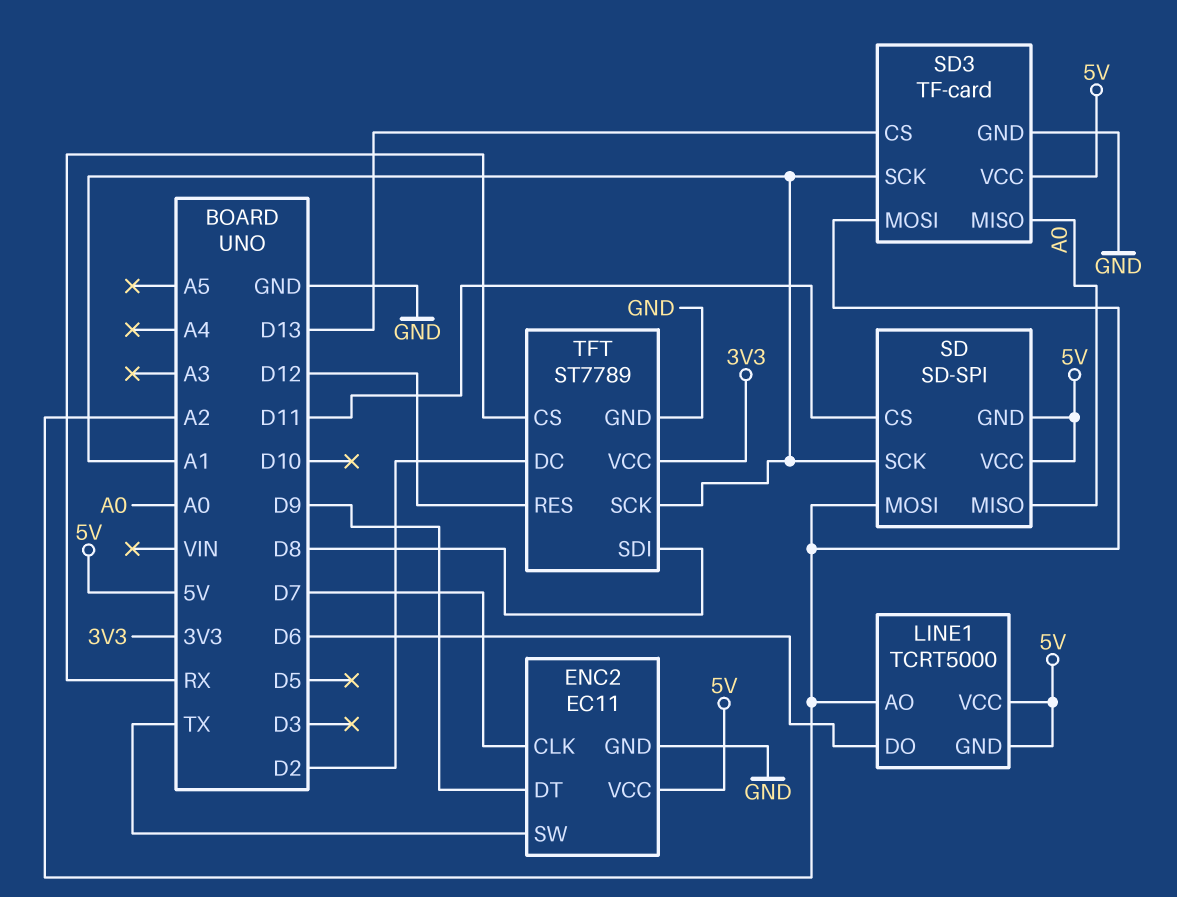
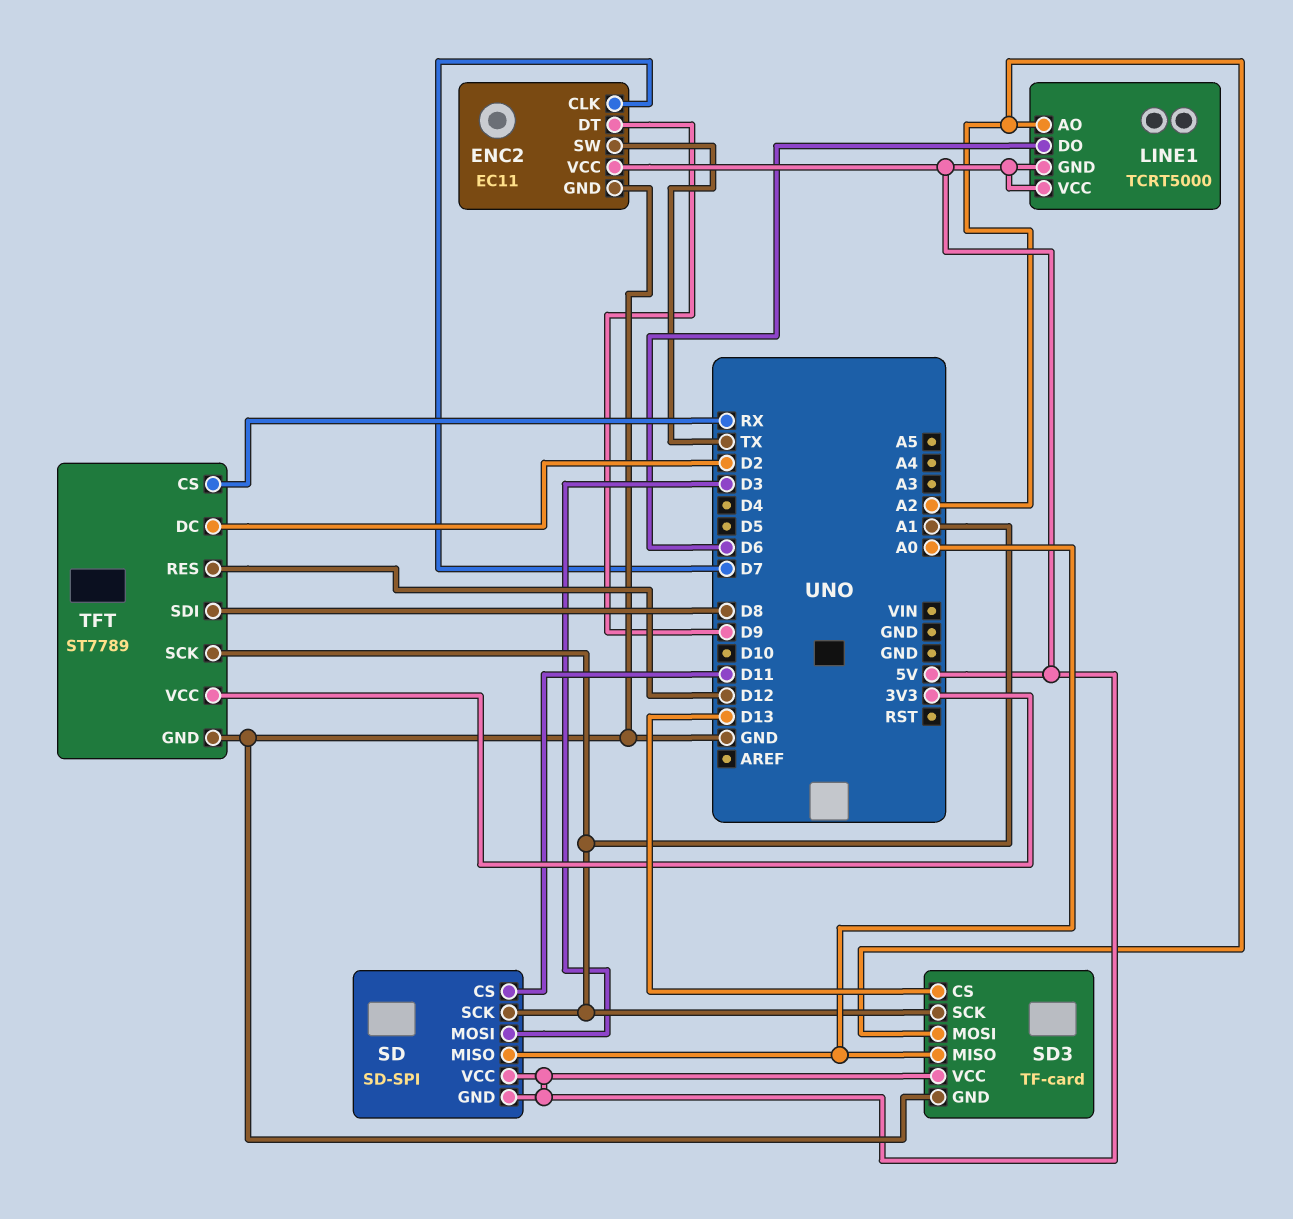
SD pin MOSI: A2 -> D3

